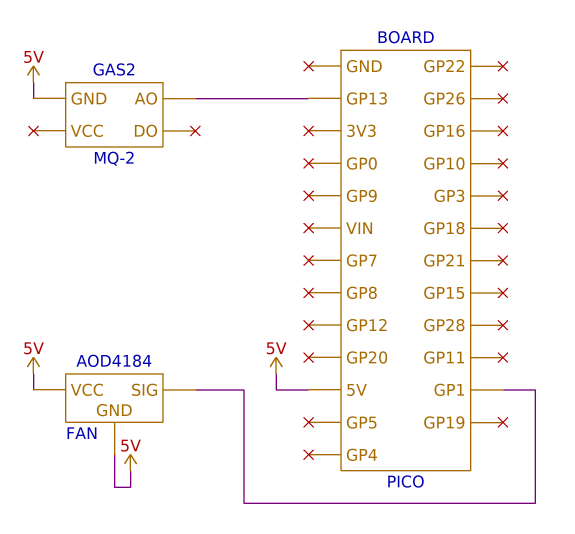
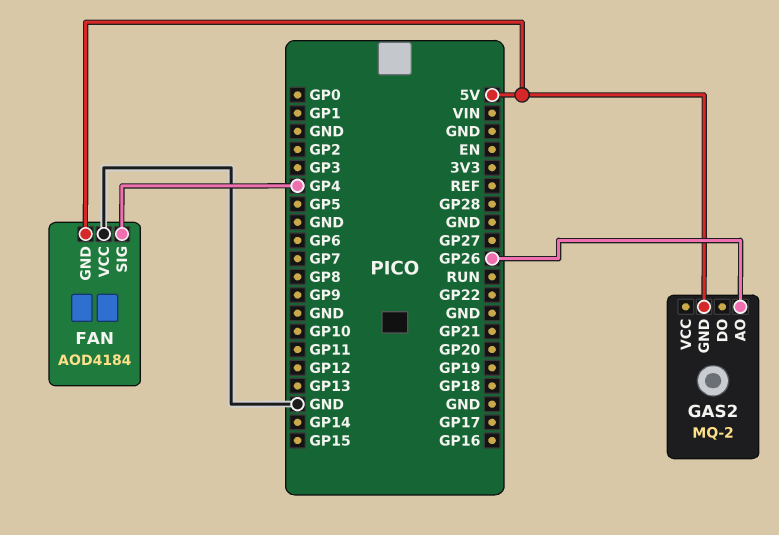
FAN pin SIG: GP1 -> GP4
FAN pin VCC: 5V -> GND
GAS2 pin AO: GP13 -> GP26

